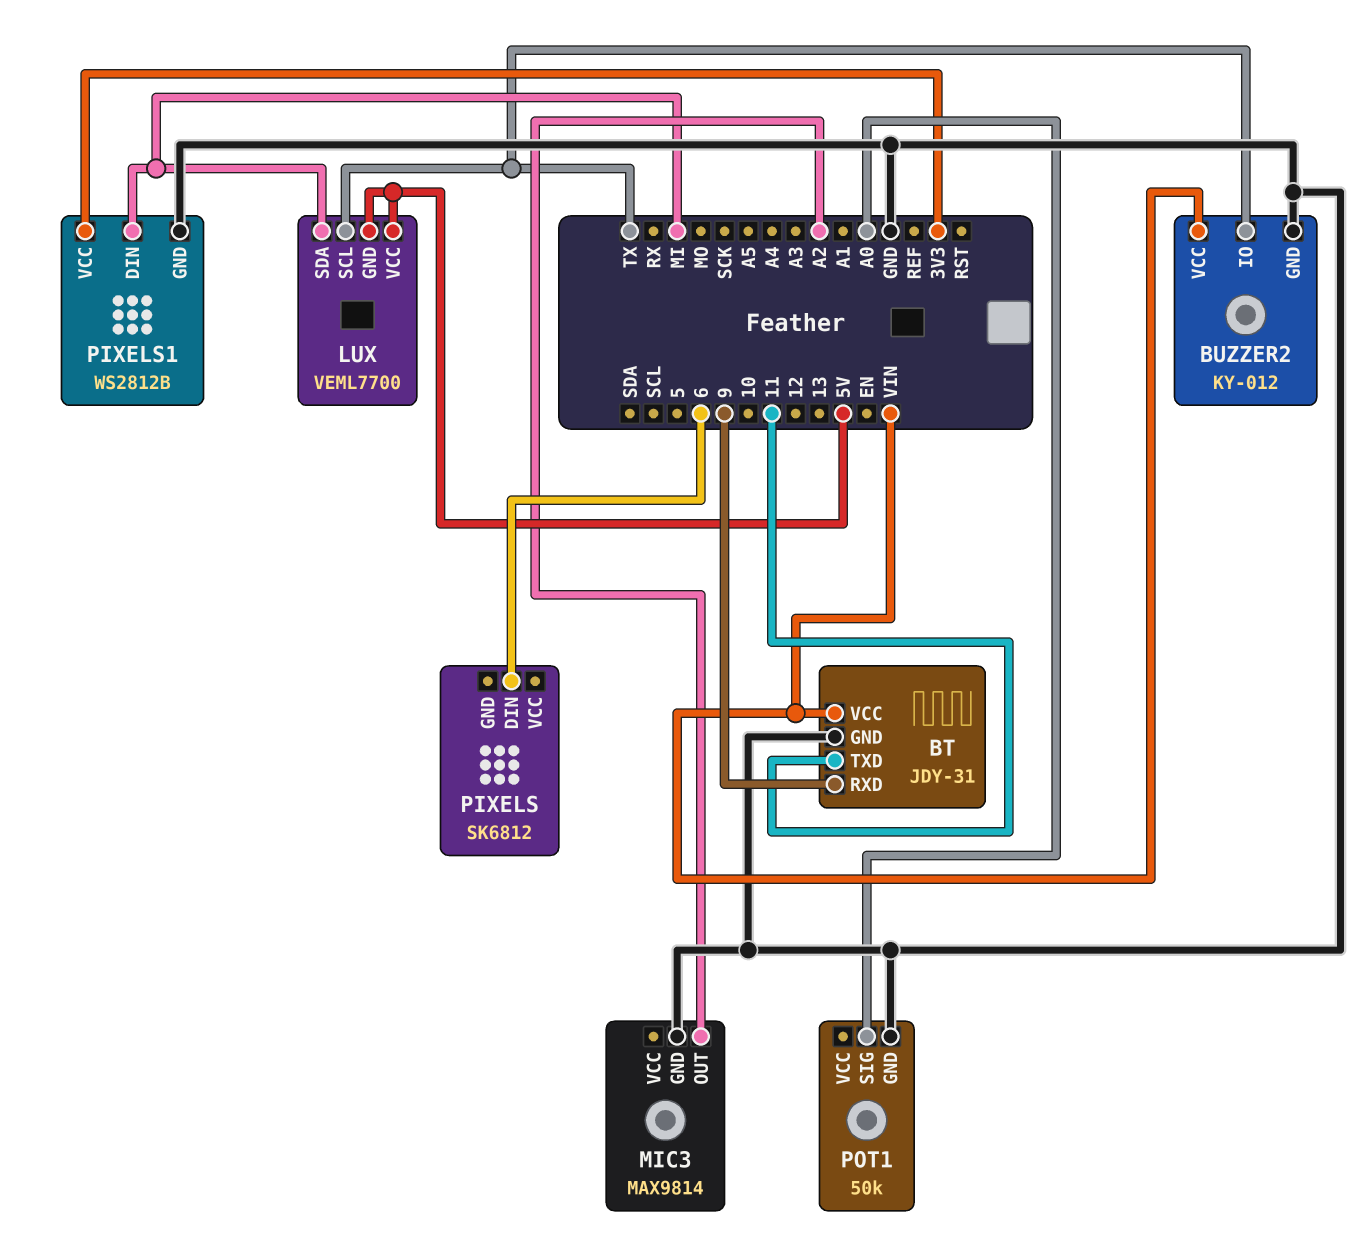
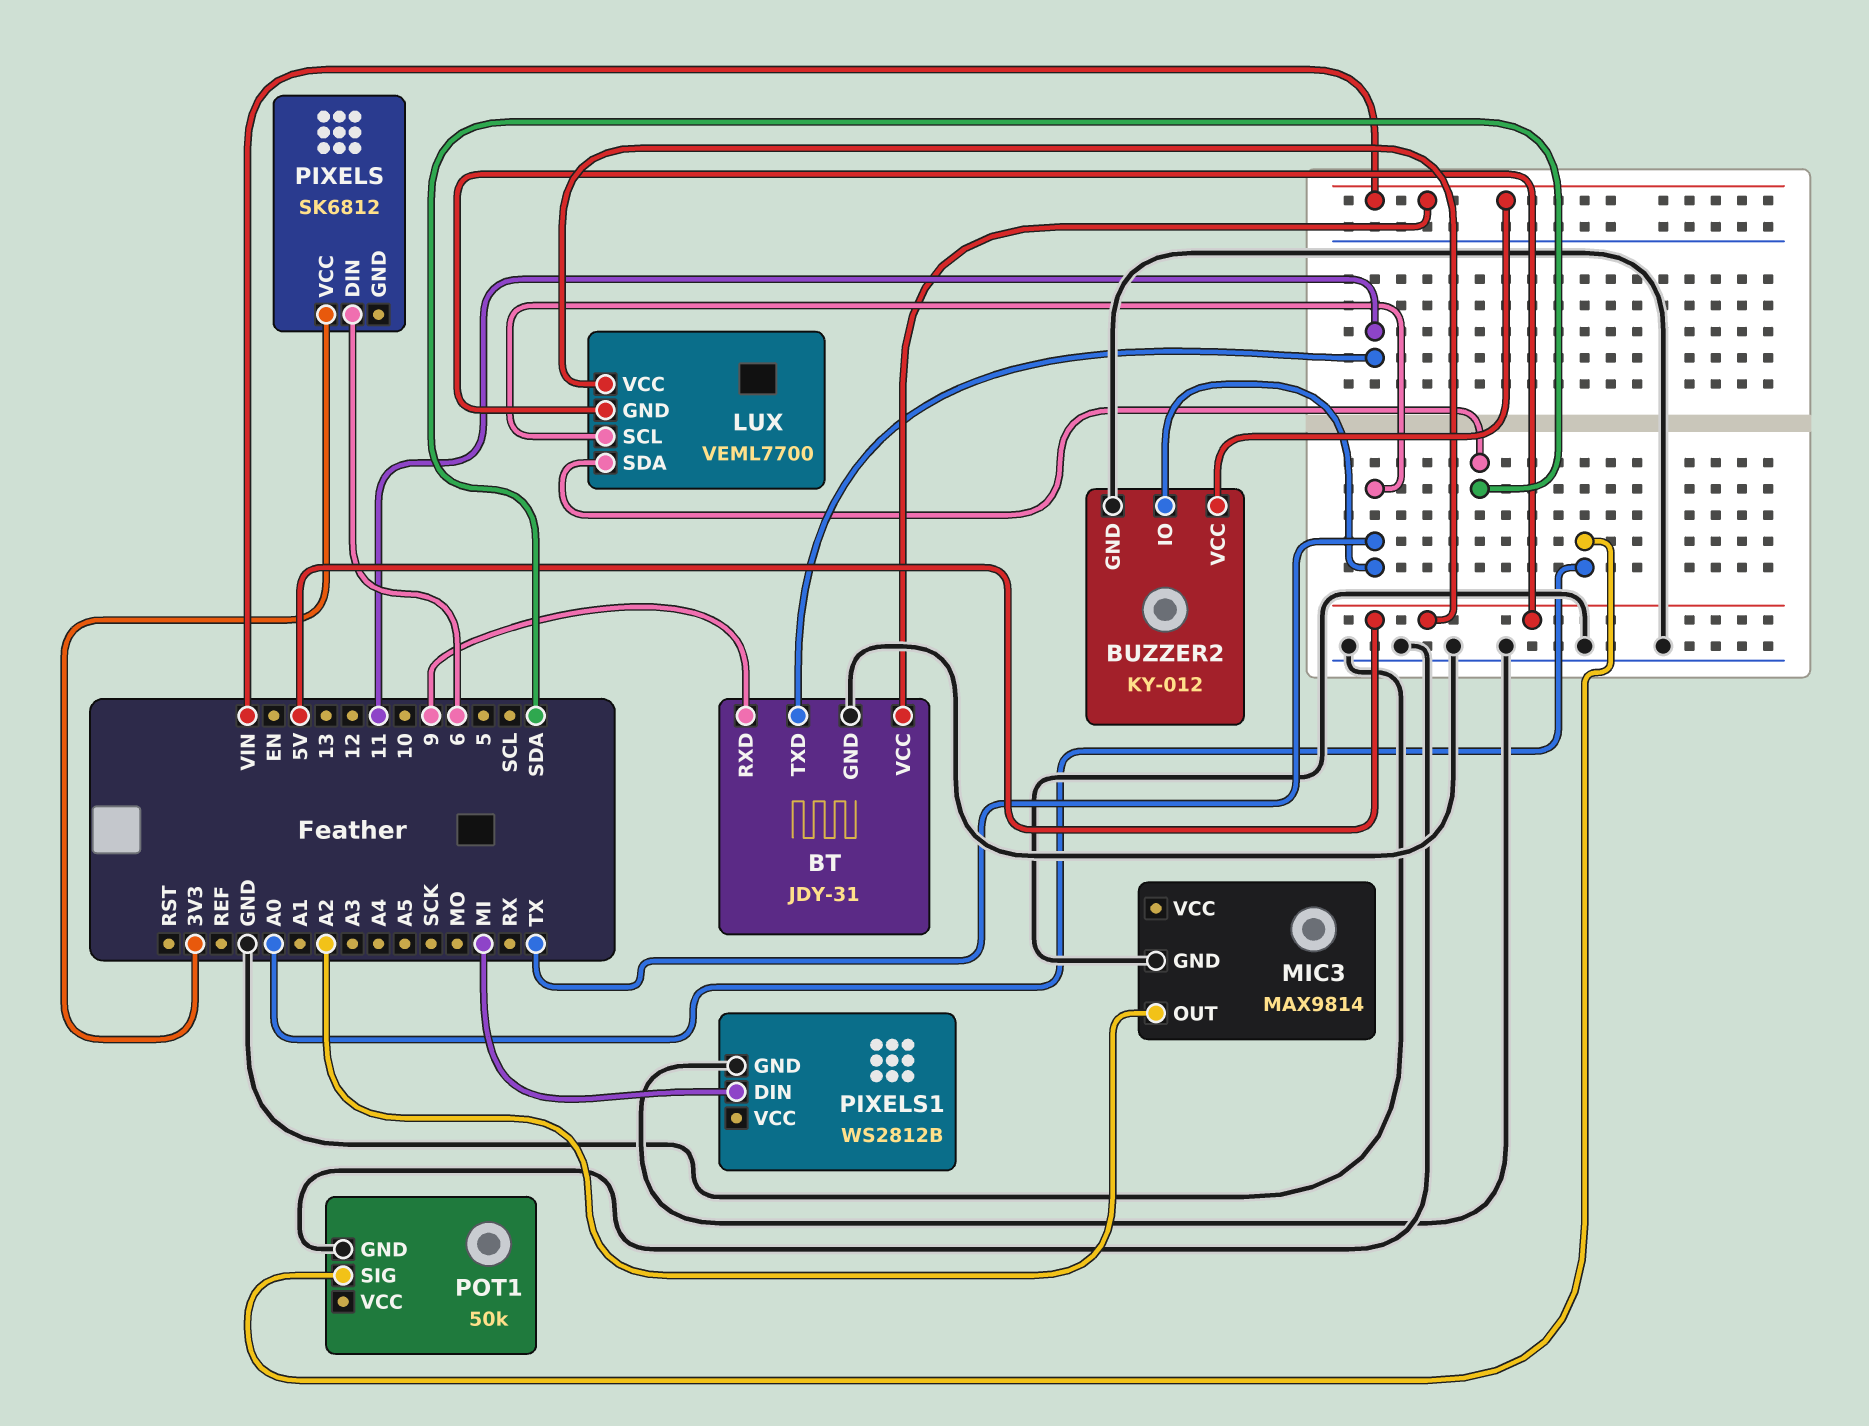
LUX pin SDA: MI -> SDA
PIXELS pin VCC: none -> 3V3
PIXELS1 pin VCC: 3V3 -> none

